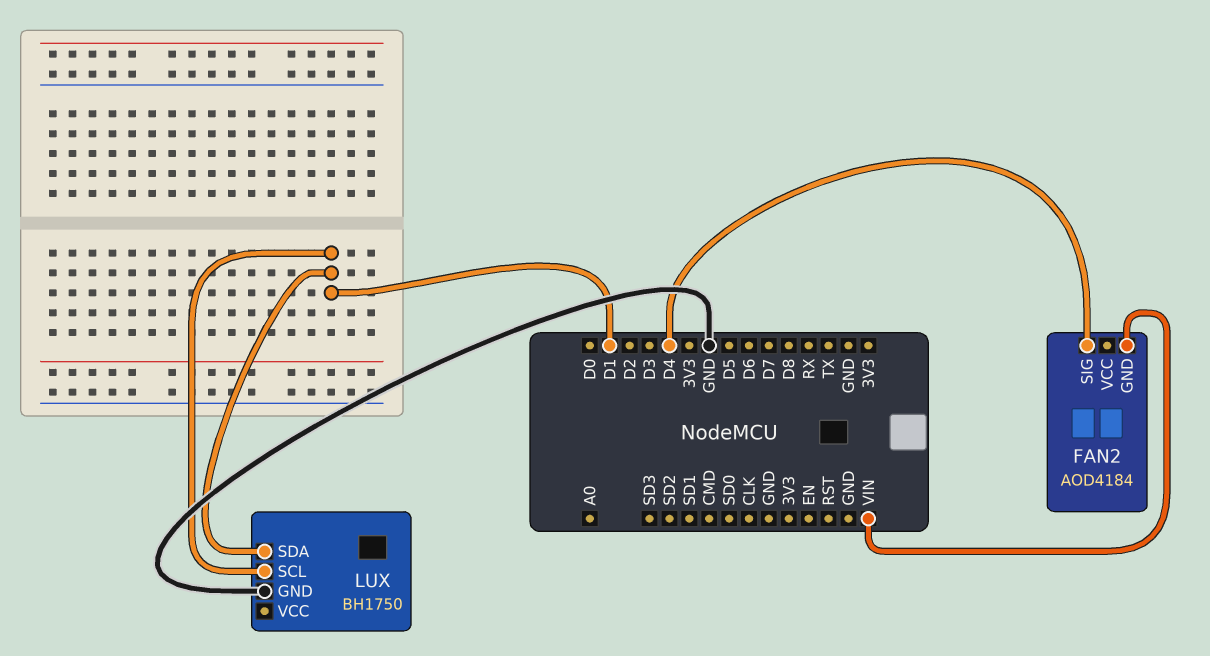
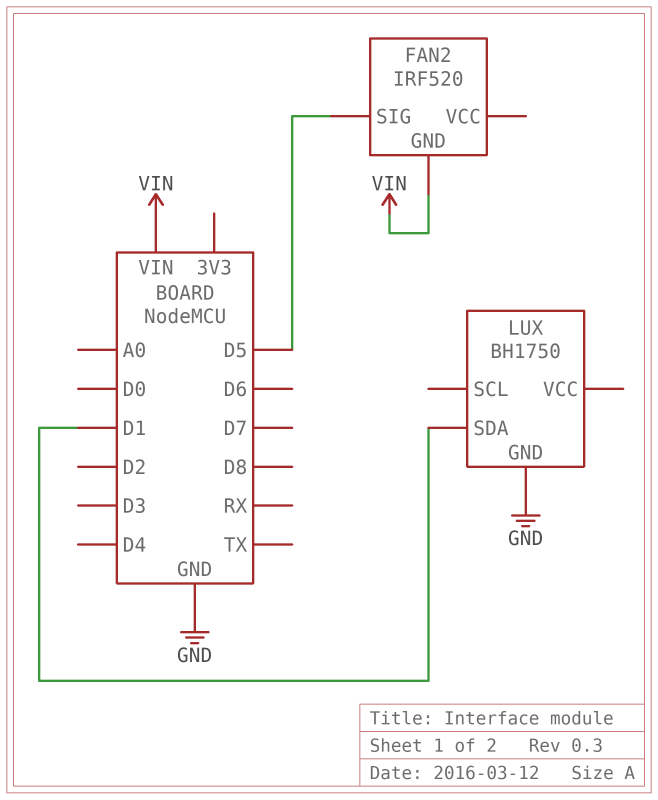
FAN2: AOD4184 -> IRF520
FAN2 pin SIG: D4 -> D5
LUX pin SCL: D1 -> none

